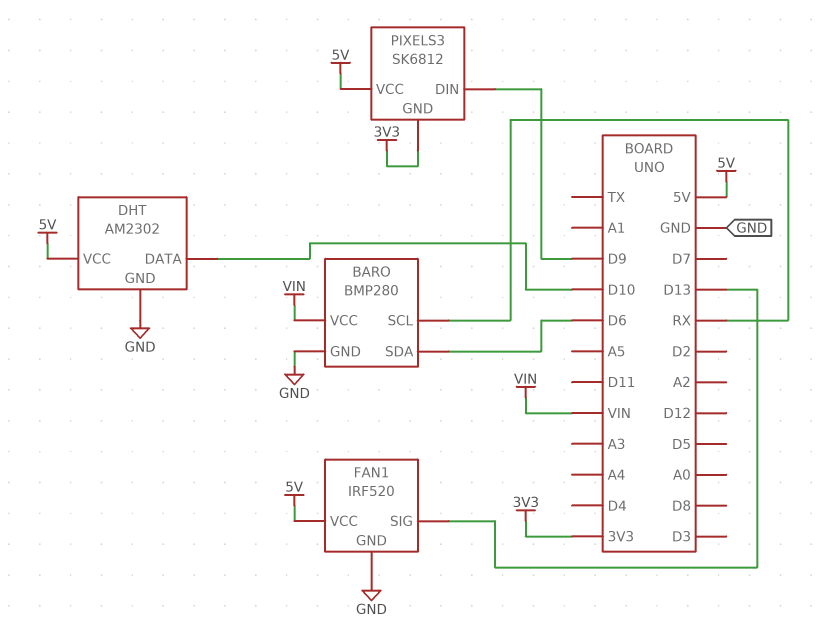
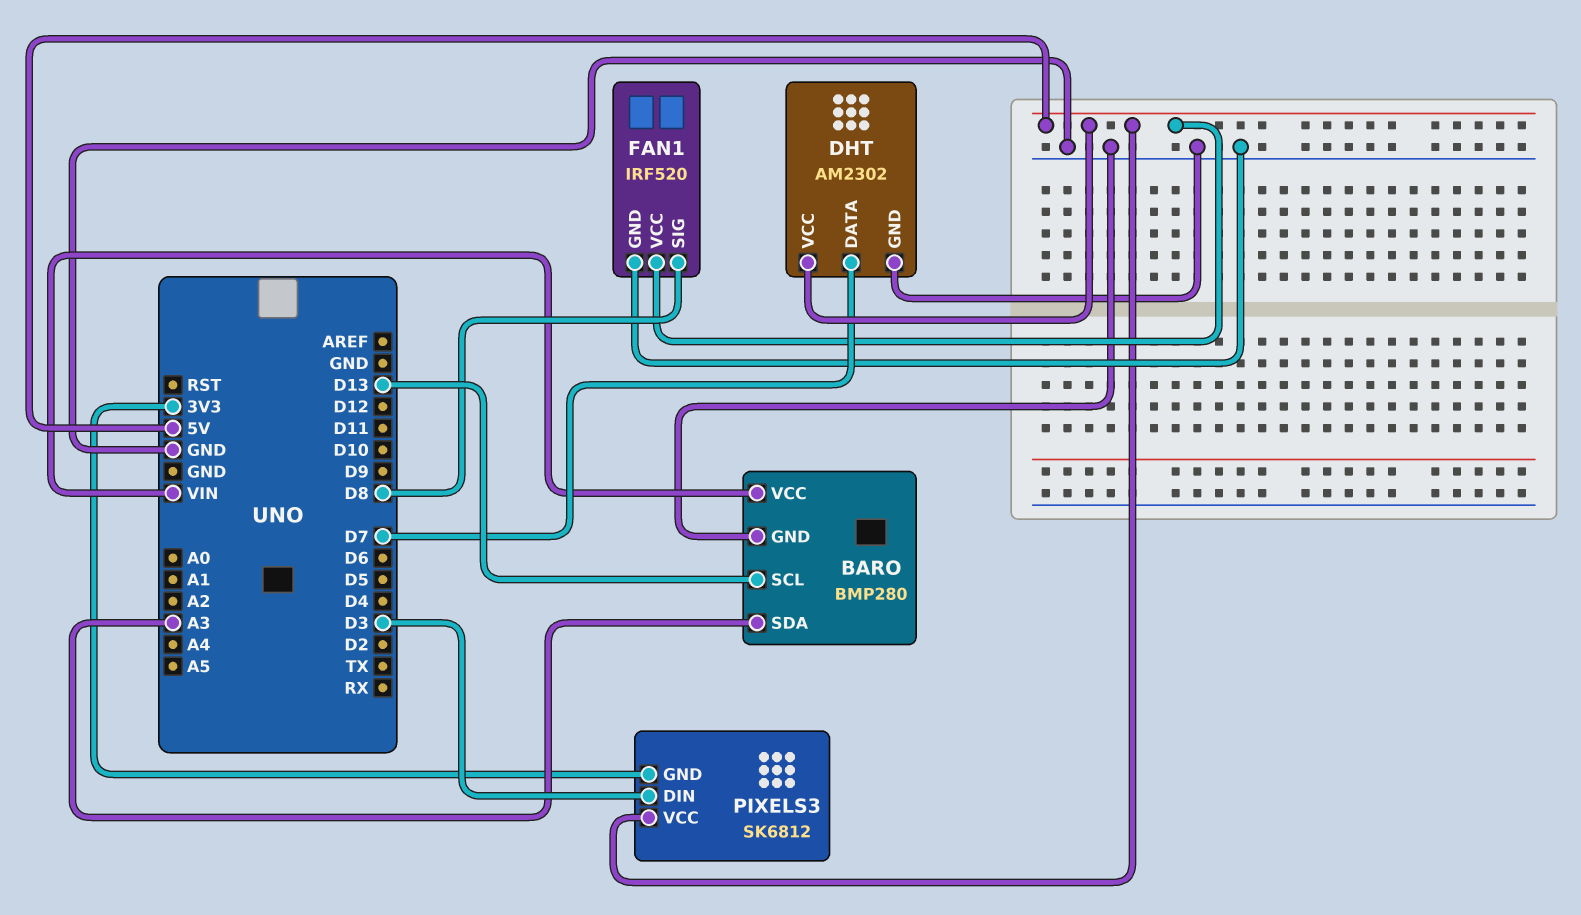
BARO pin SCL: RX -> D13
BARO pin SDA: D6 -> A3
DHT pin DATA: D10 -> D7
FAN1 pin SIG: D13 -> D8
PIXELS3 pin DIN: D9 -> D3

